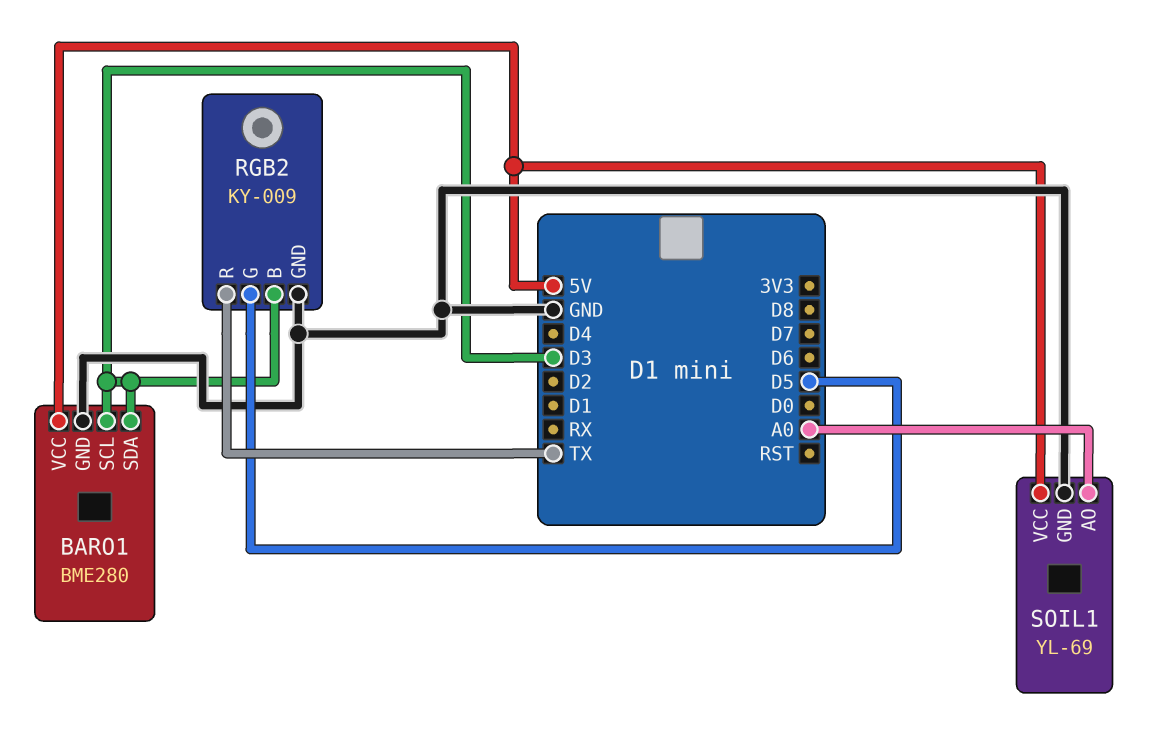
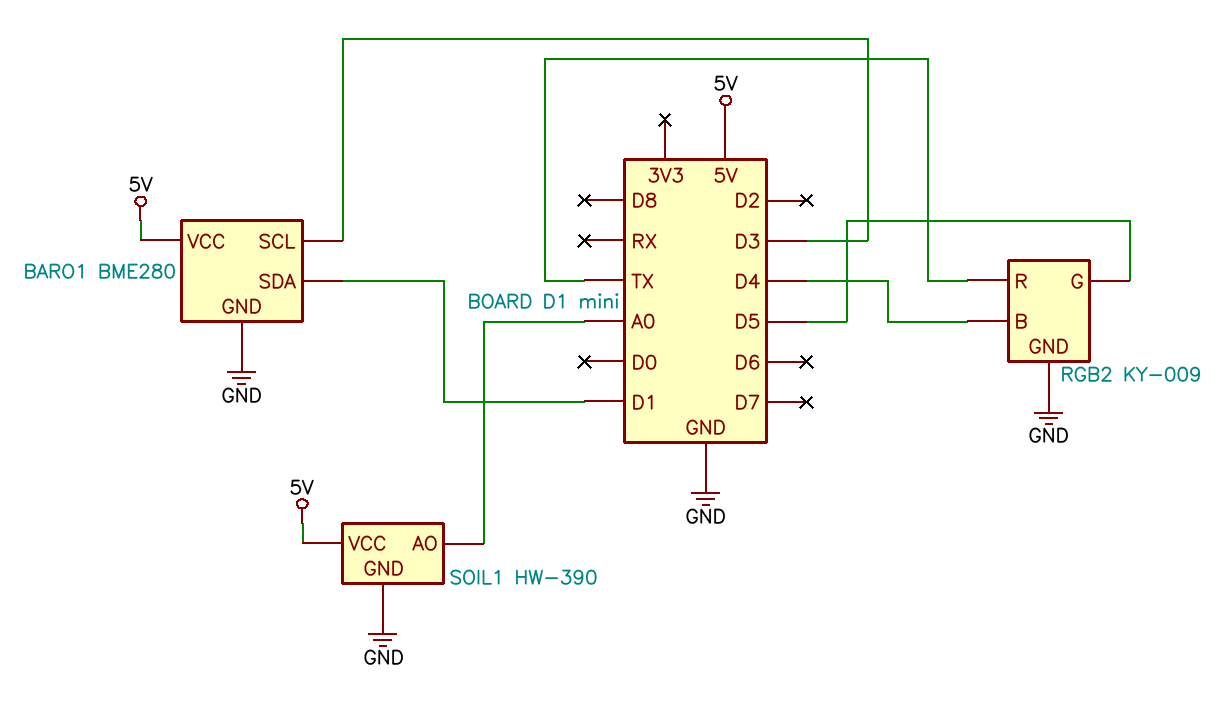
BARO1 pin SDA: D3 -> D1
RGB2 pin B: D3 -> D4
SOIL1: YL-69 -> HW-390

